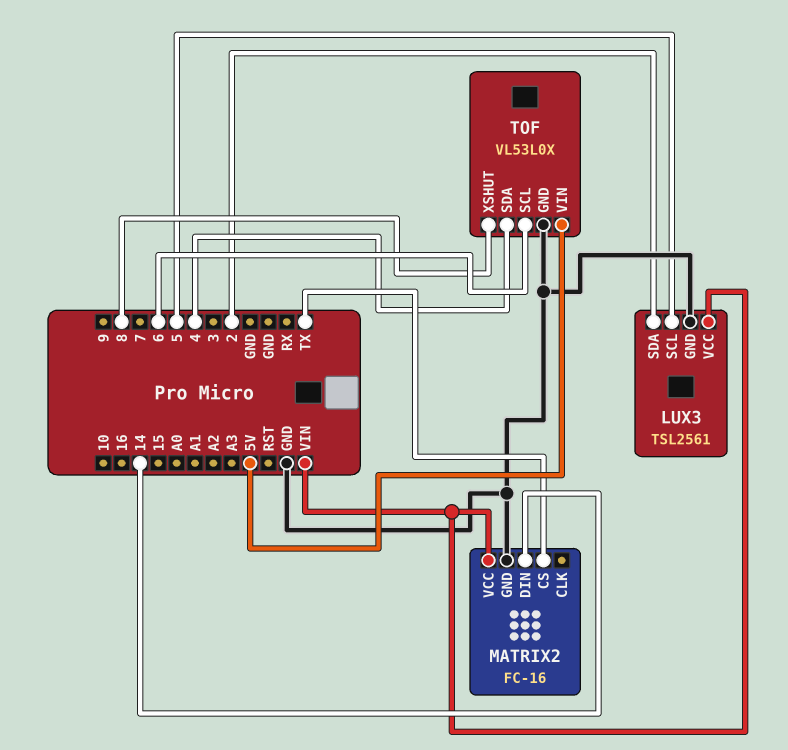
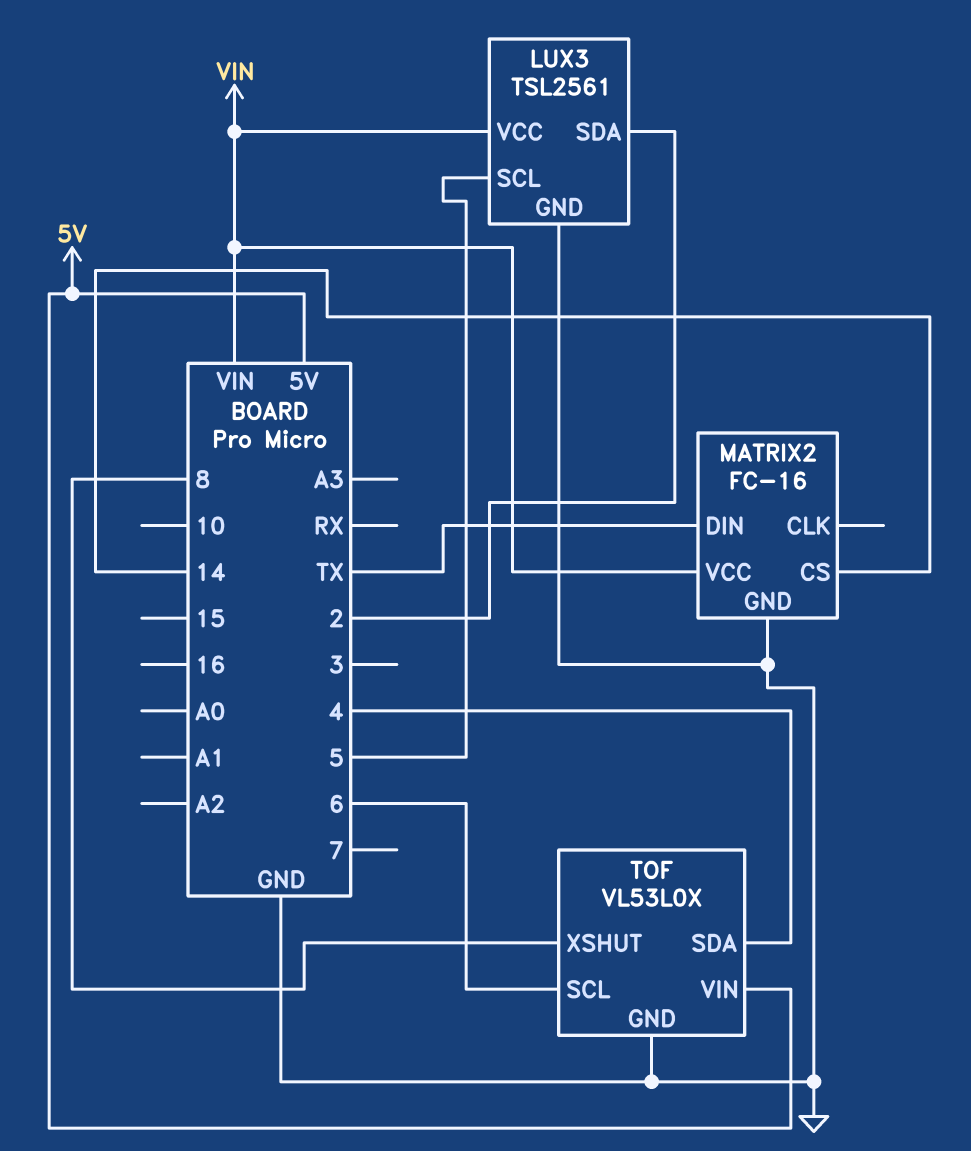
MATRIX2 pin CS: TX -> 14
MATRIX2 pin DIN: 14 -> TX

